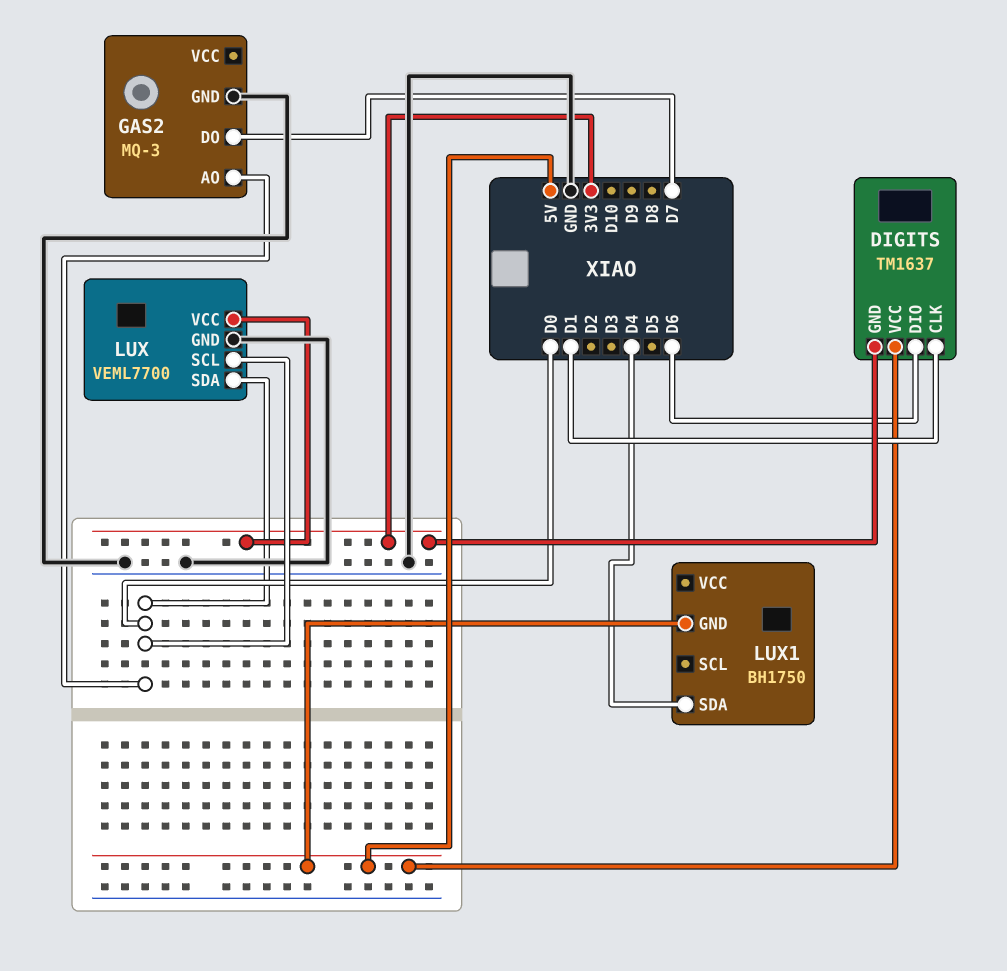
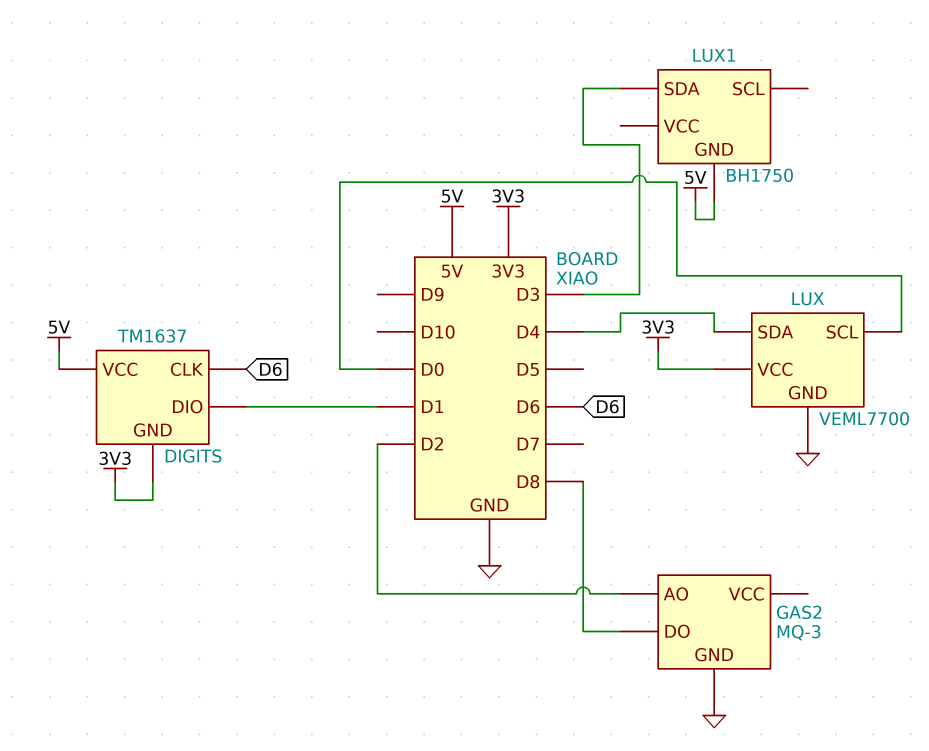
DIGITS pin CLK: D1 -> D6
DIGITS pin DIO: D6 -> D1
GAS2 pin AO: D0 -> D2
GAS2 pin DO: D7 -> D8
LUX pin SDA: D0 -> D4
LUX1 pin SDA: D4 -> D3

